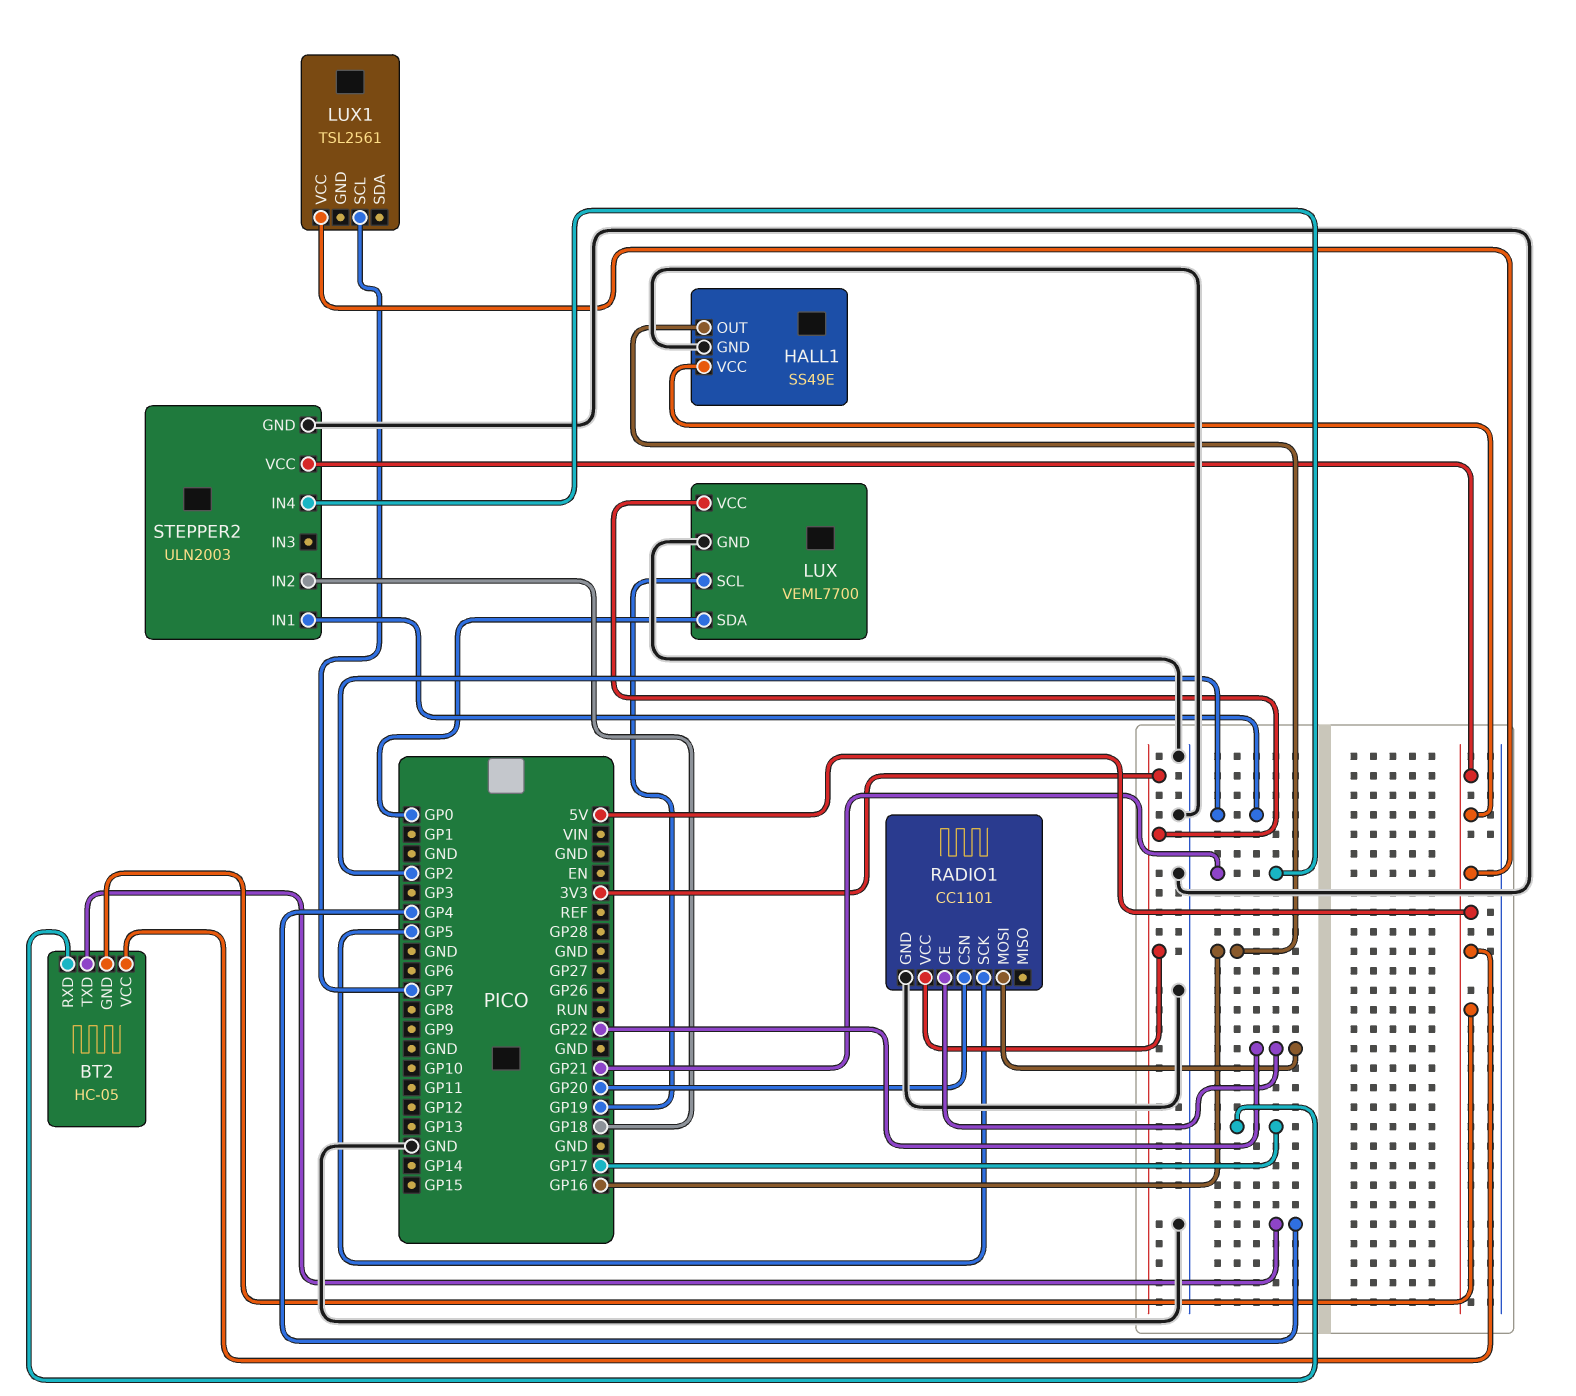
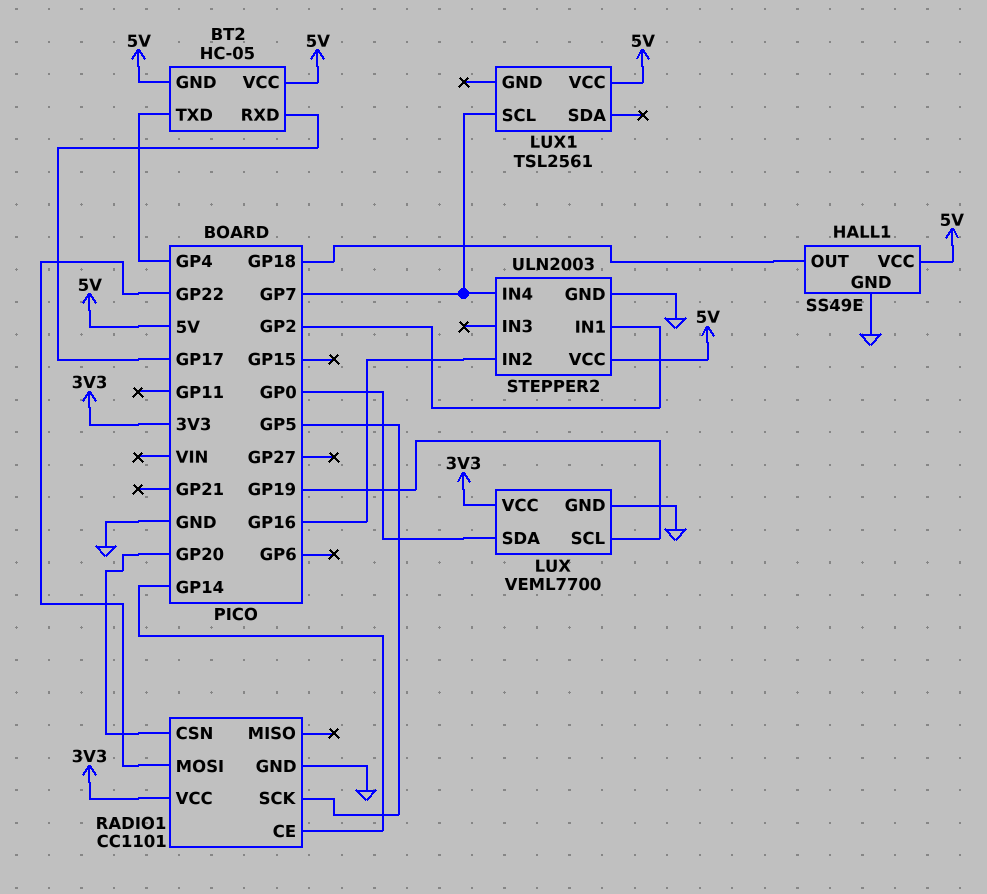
HALL1 pin OUT: GP16 -> GP18
RADIO1 pin CE: GP22 -> GP14
STEPPER2 pin IN2: GP18 -> GP16
STEPPER2 pin IN4: GP21 -> GP7

